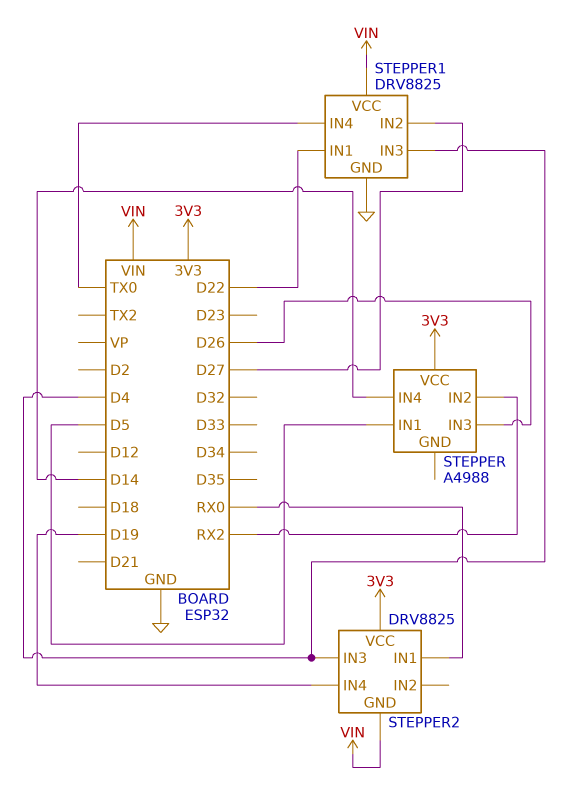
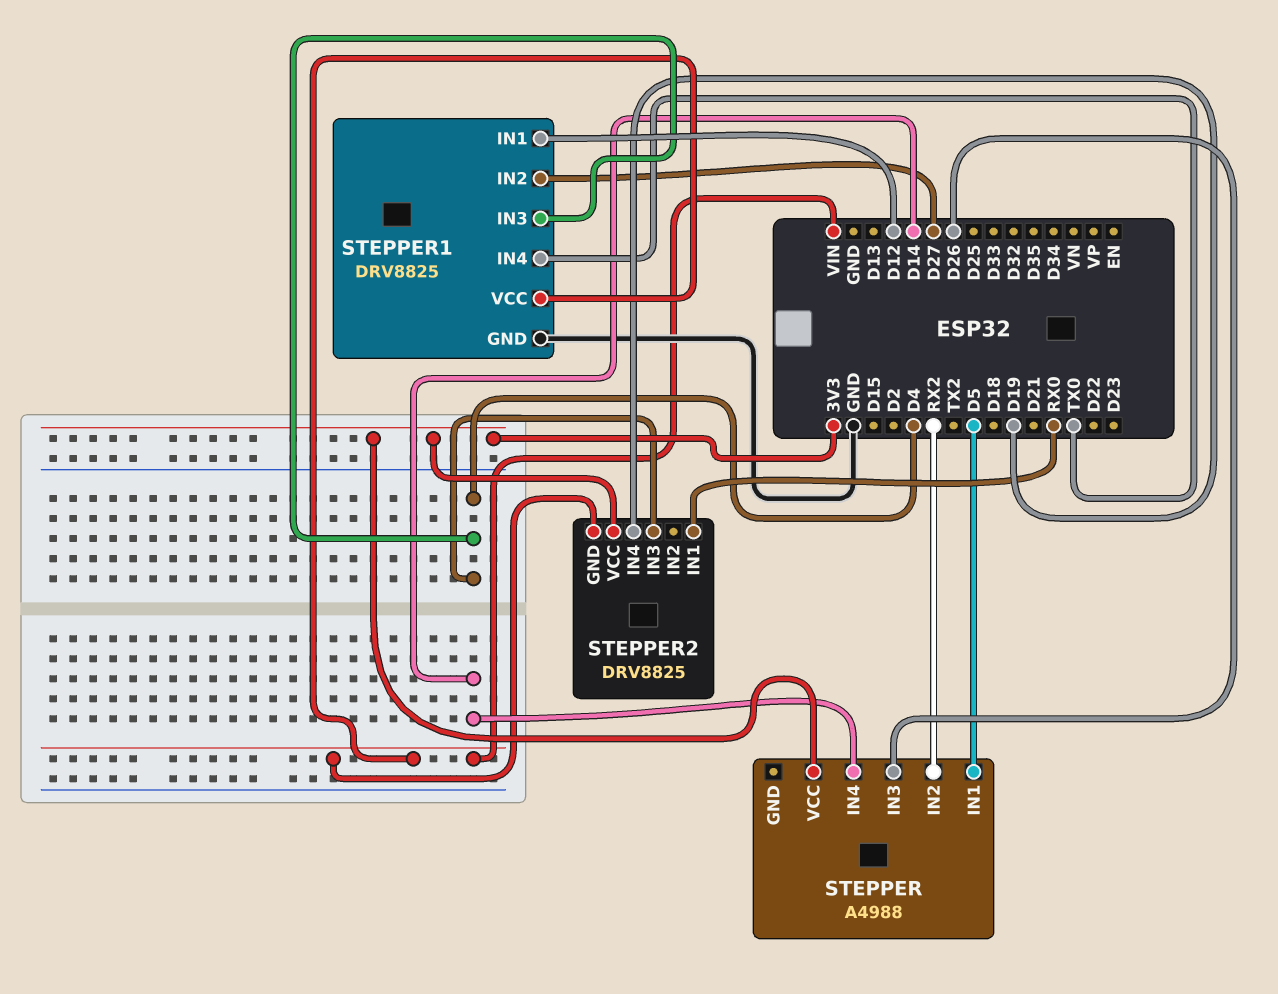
STEPPER1 pin IN1: D22 -> D12

